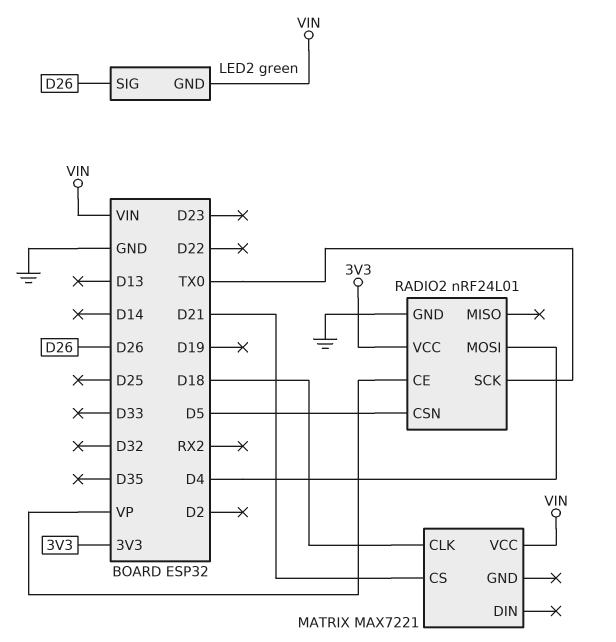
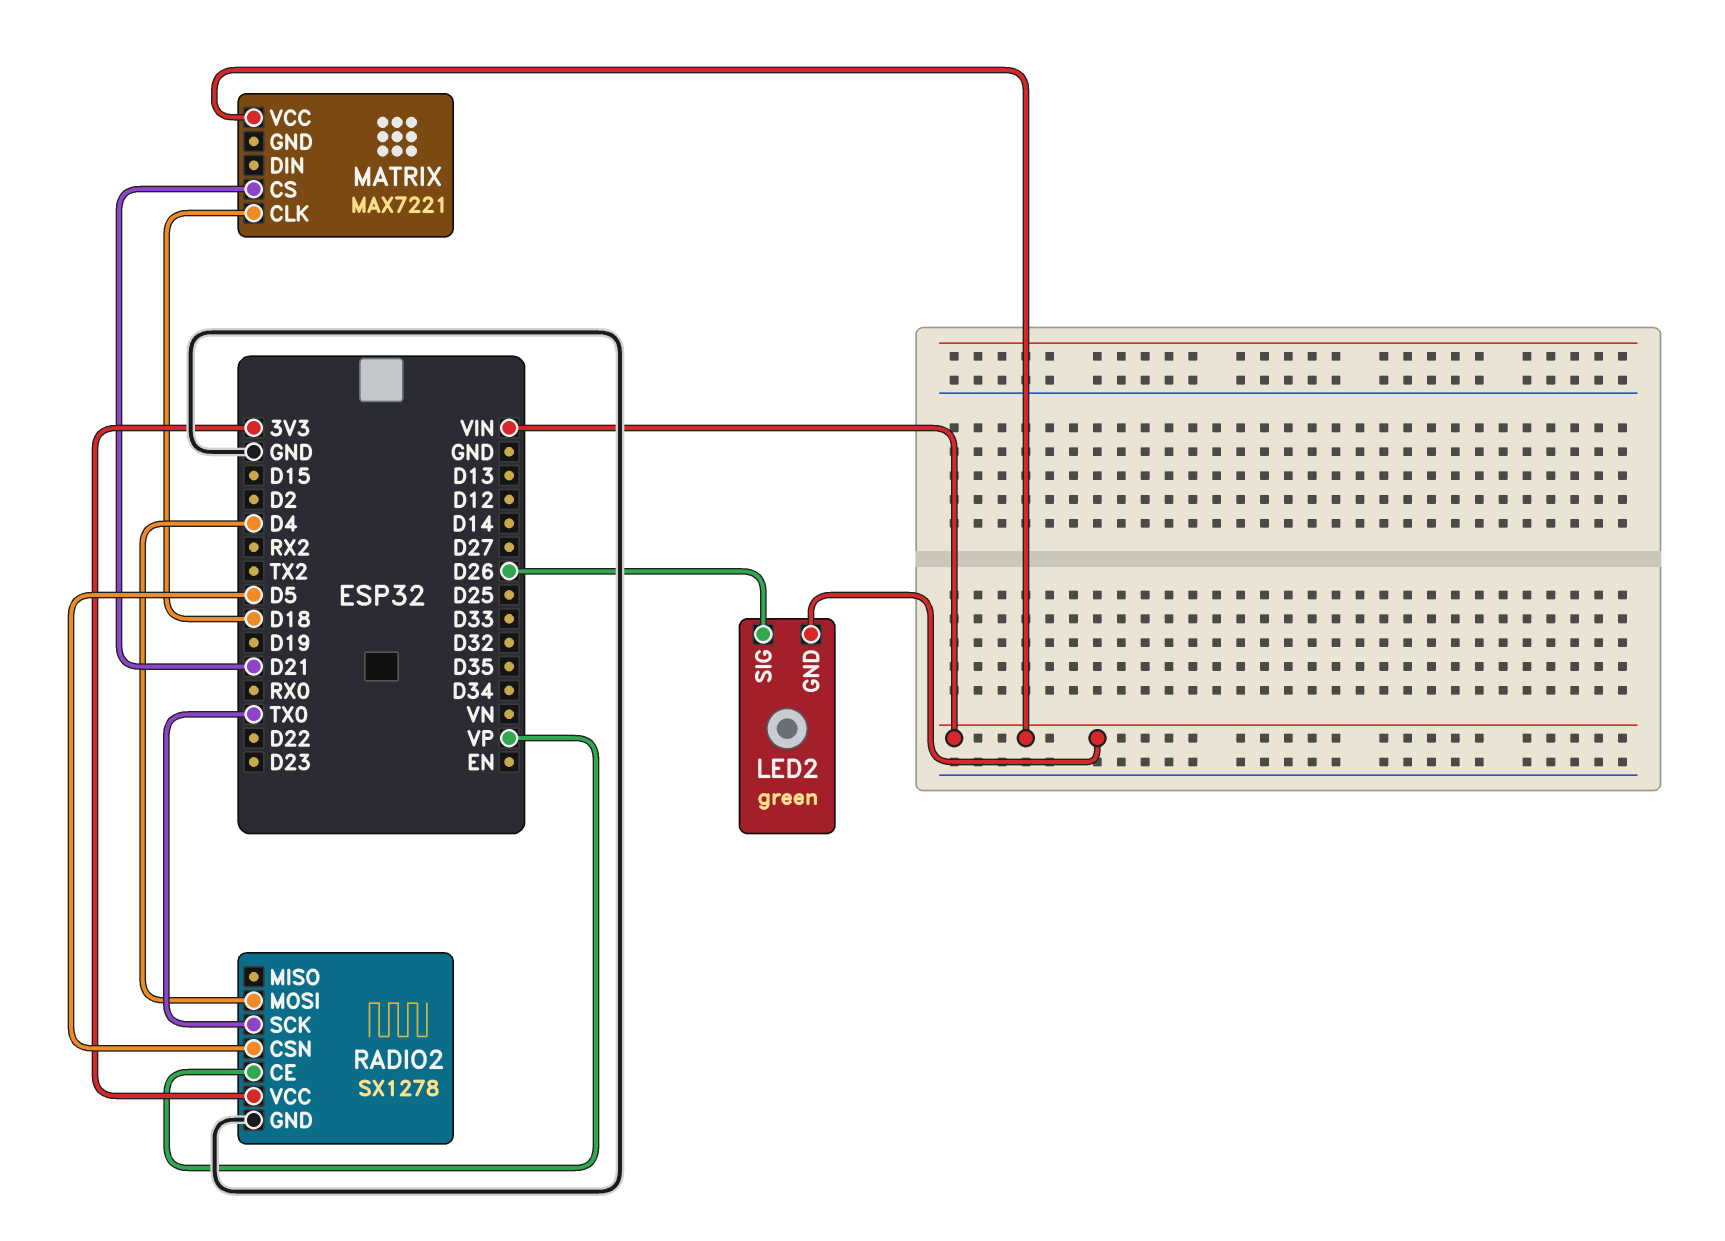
RADIO2: nRF24L01 -> SX1278

